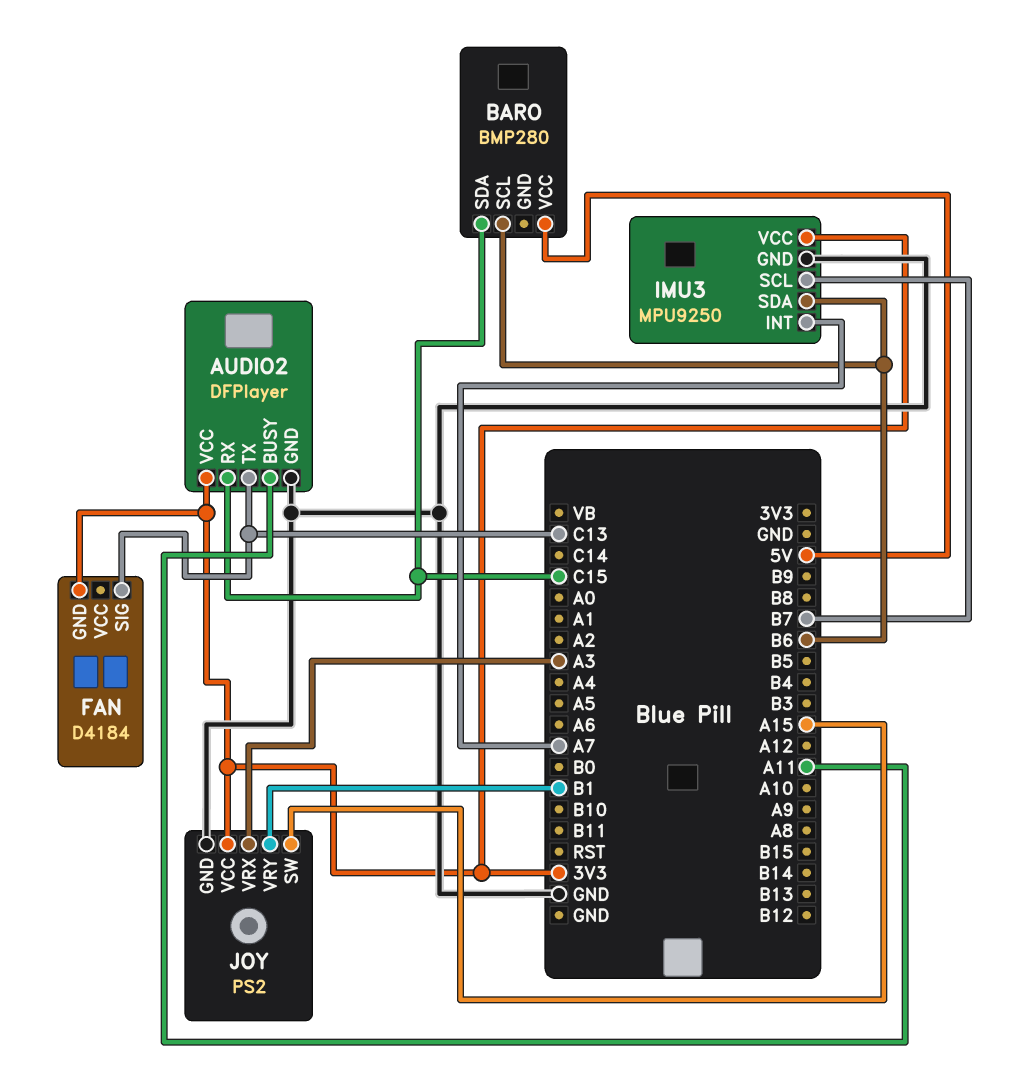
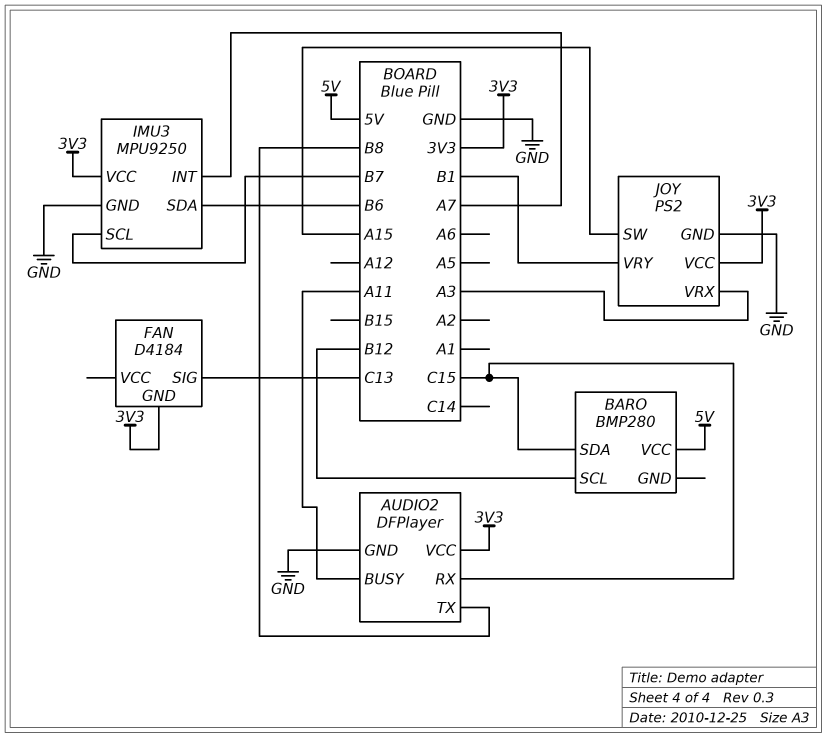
AUDIO2 pin TX: C13 -> B8
BARO pin SCL: B6 -> B12

